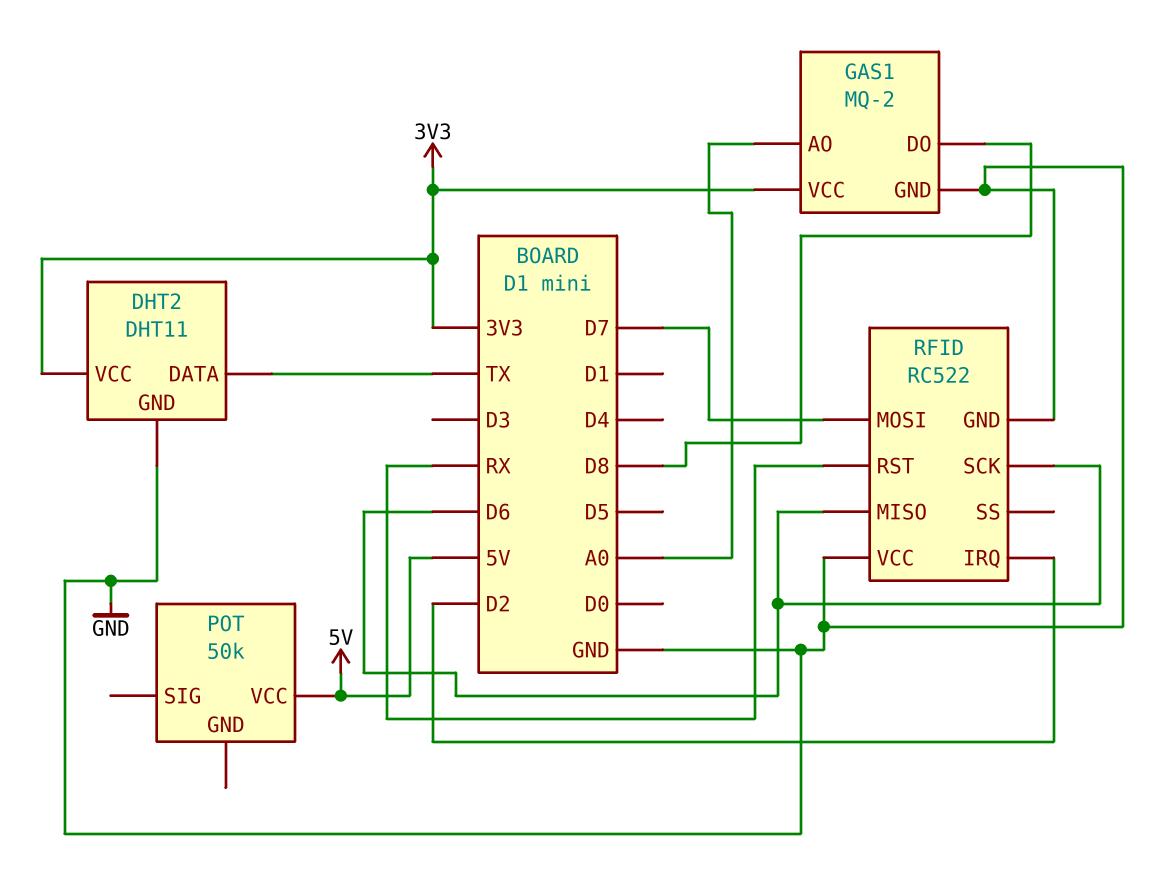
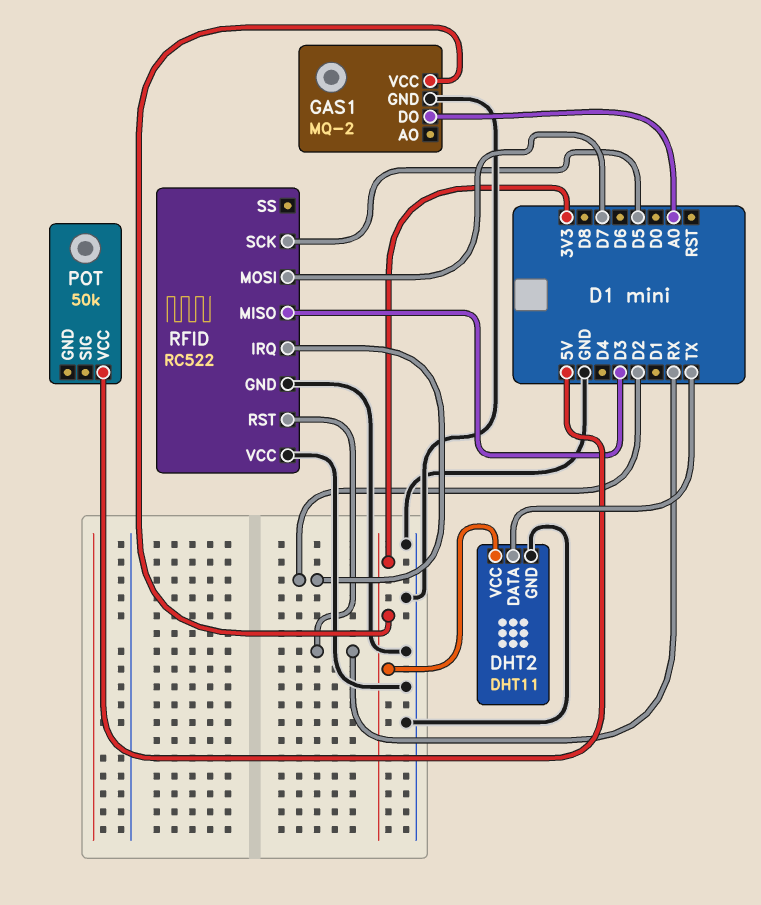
GAS1 pin AO: A0 -> none
GAS1 pin DO: D8 -> A0
RFID pin MISO: D6 -> D3
RFID pin SCK: D6 -> D5

